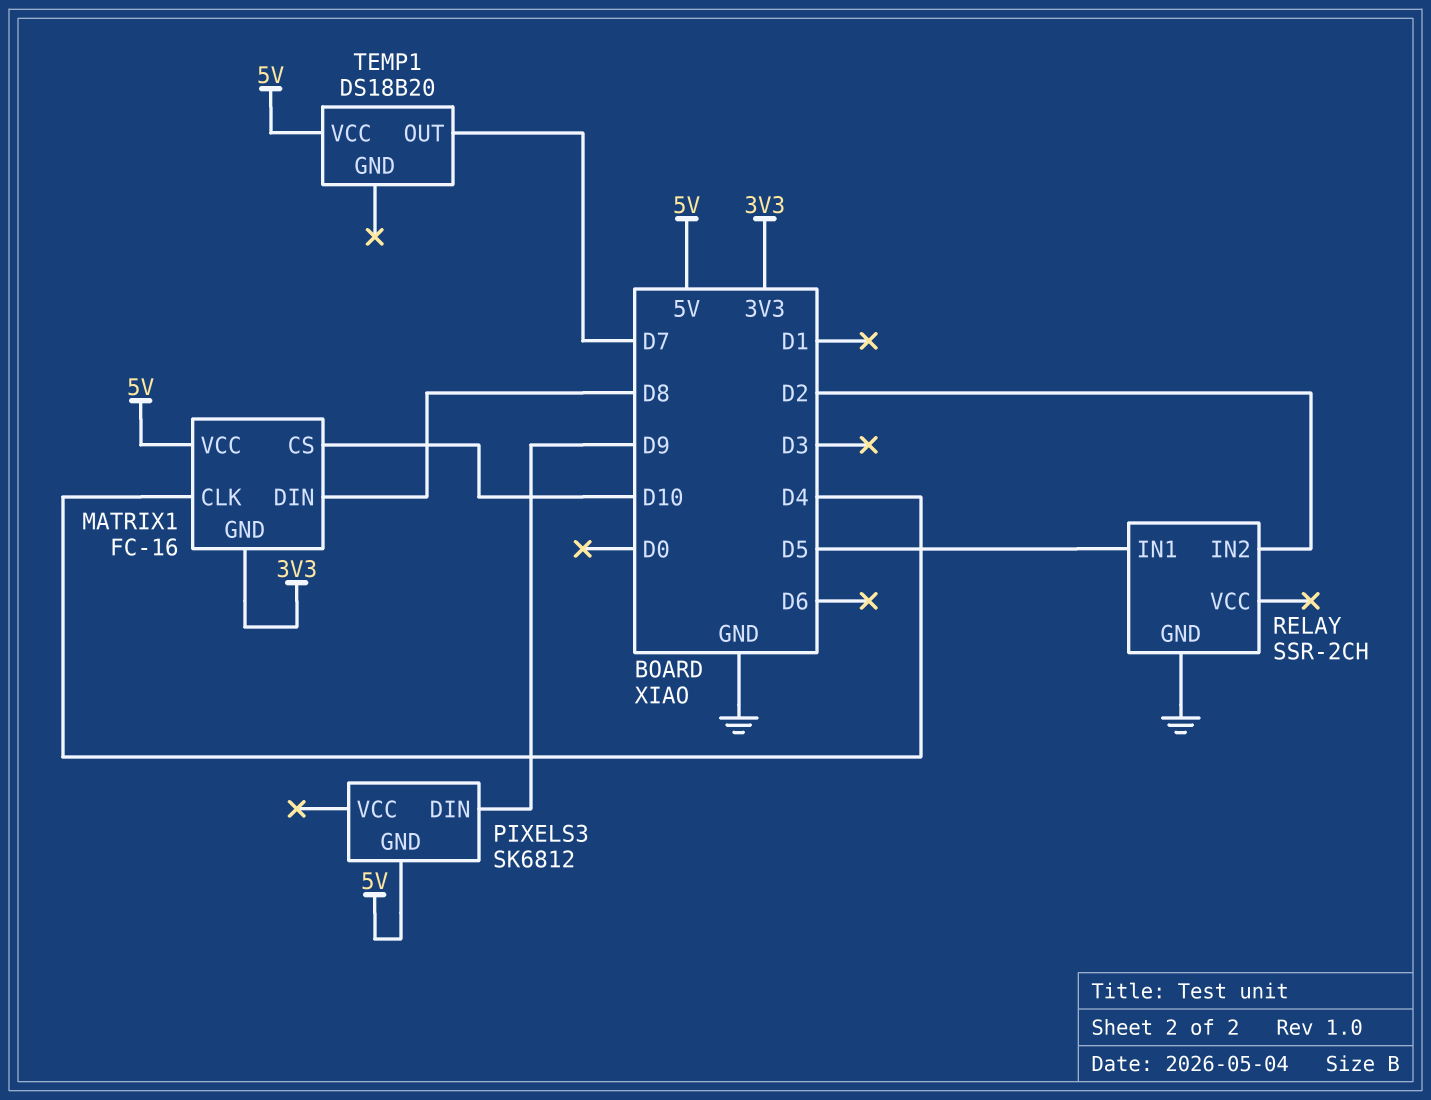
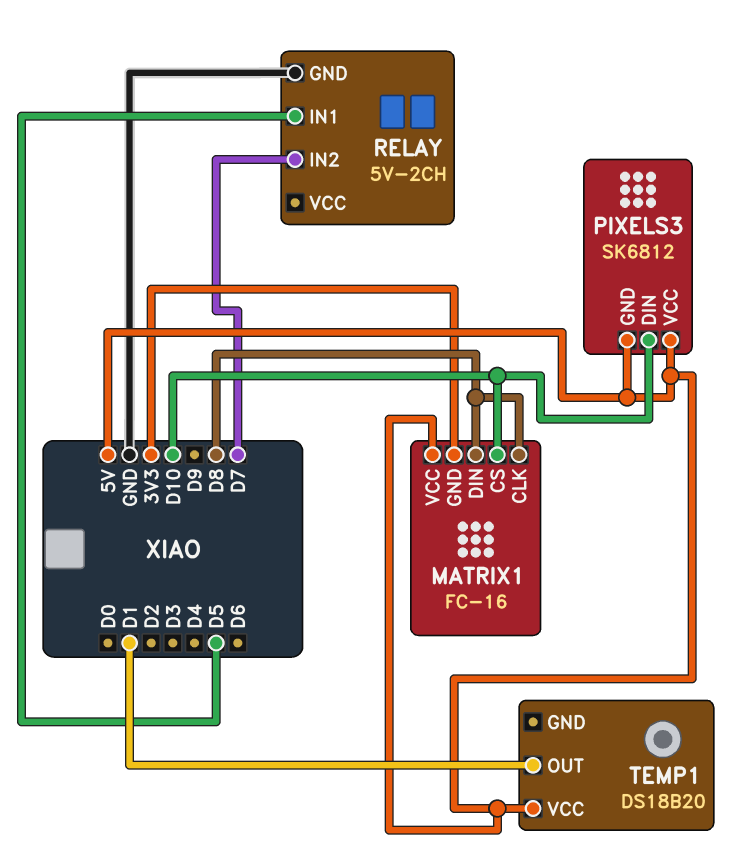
MATRIX1 pin CLK: D4 -> D8
PIXELS3 pin DIN: D9 -> D10
PIXELS3 pin VCC: none -> 5V
RELAY: SSR-2CH -> 5V-2CH
RELAY pin IN2: D2 -> D7
TEMP1 pin OUT: D7 -> D1

